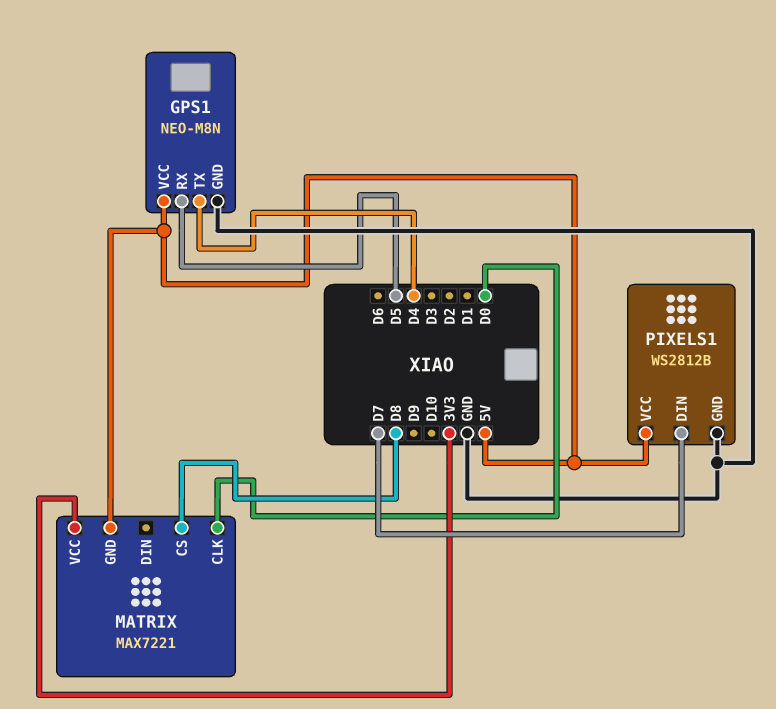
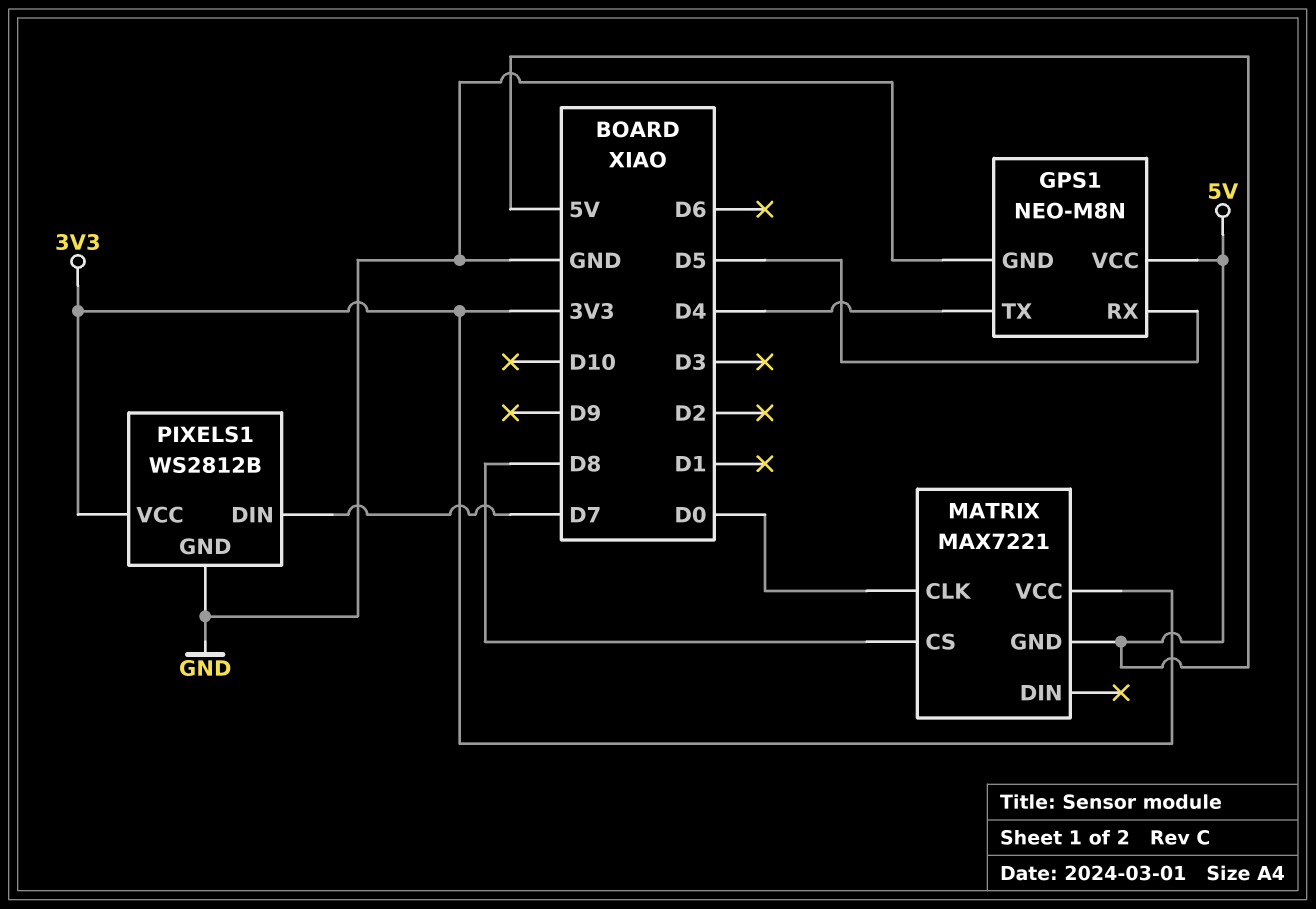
PIXELS1 pin VCC: 5V -> 3V3

